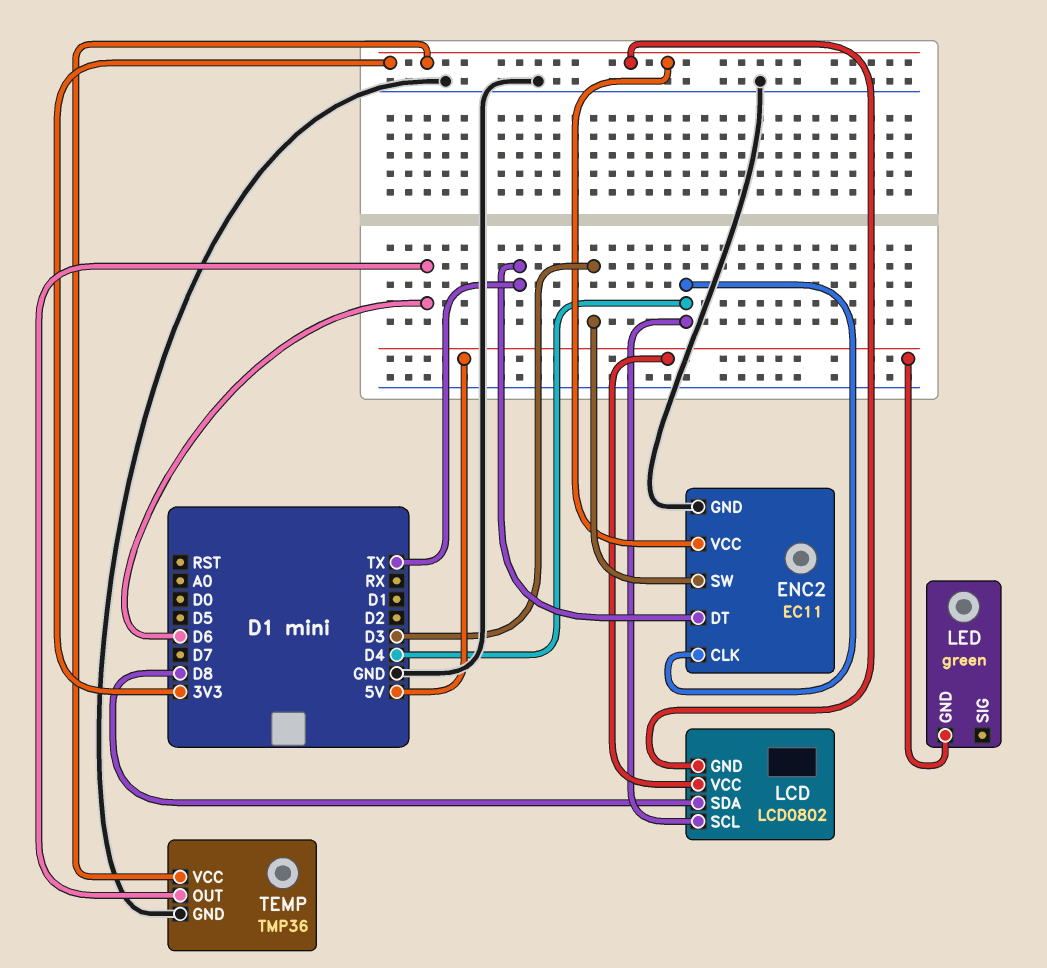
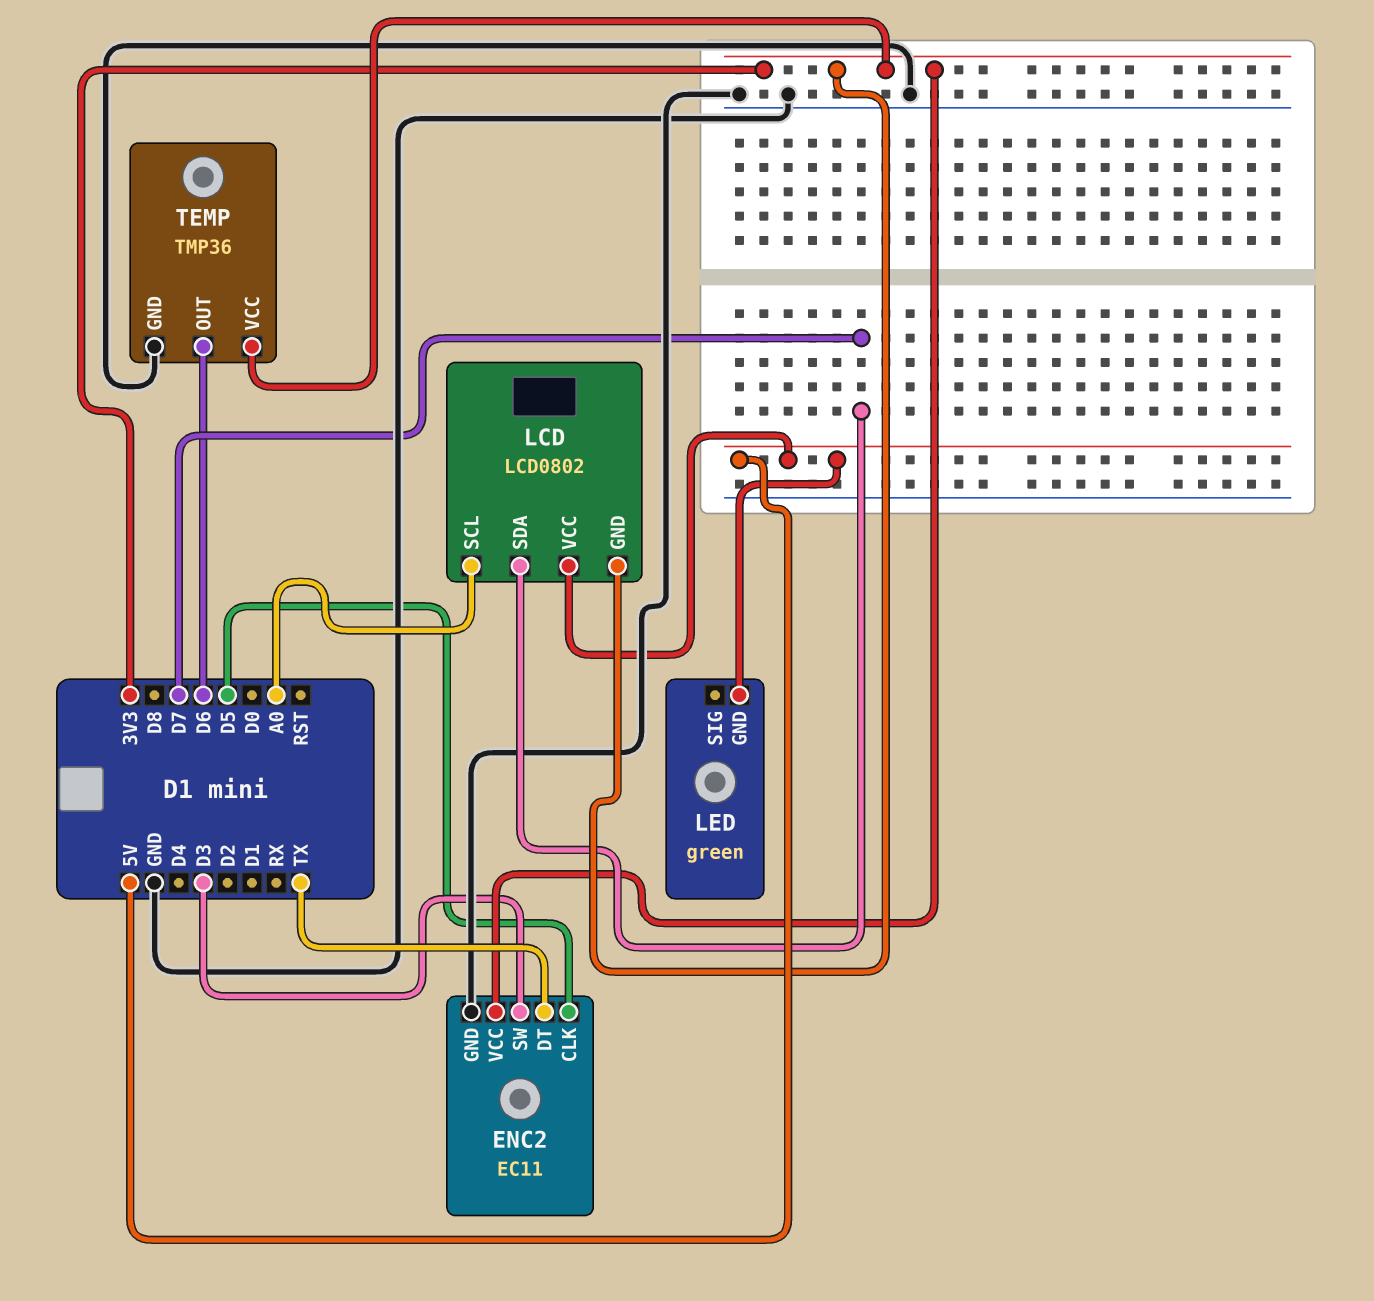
ENC2 pin CLK: D4 -> D5
LCD pin SCL: D4 -> A0
LCD pin SDA: D8 -> D7

